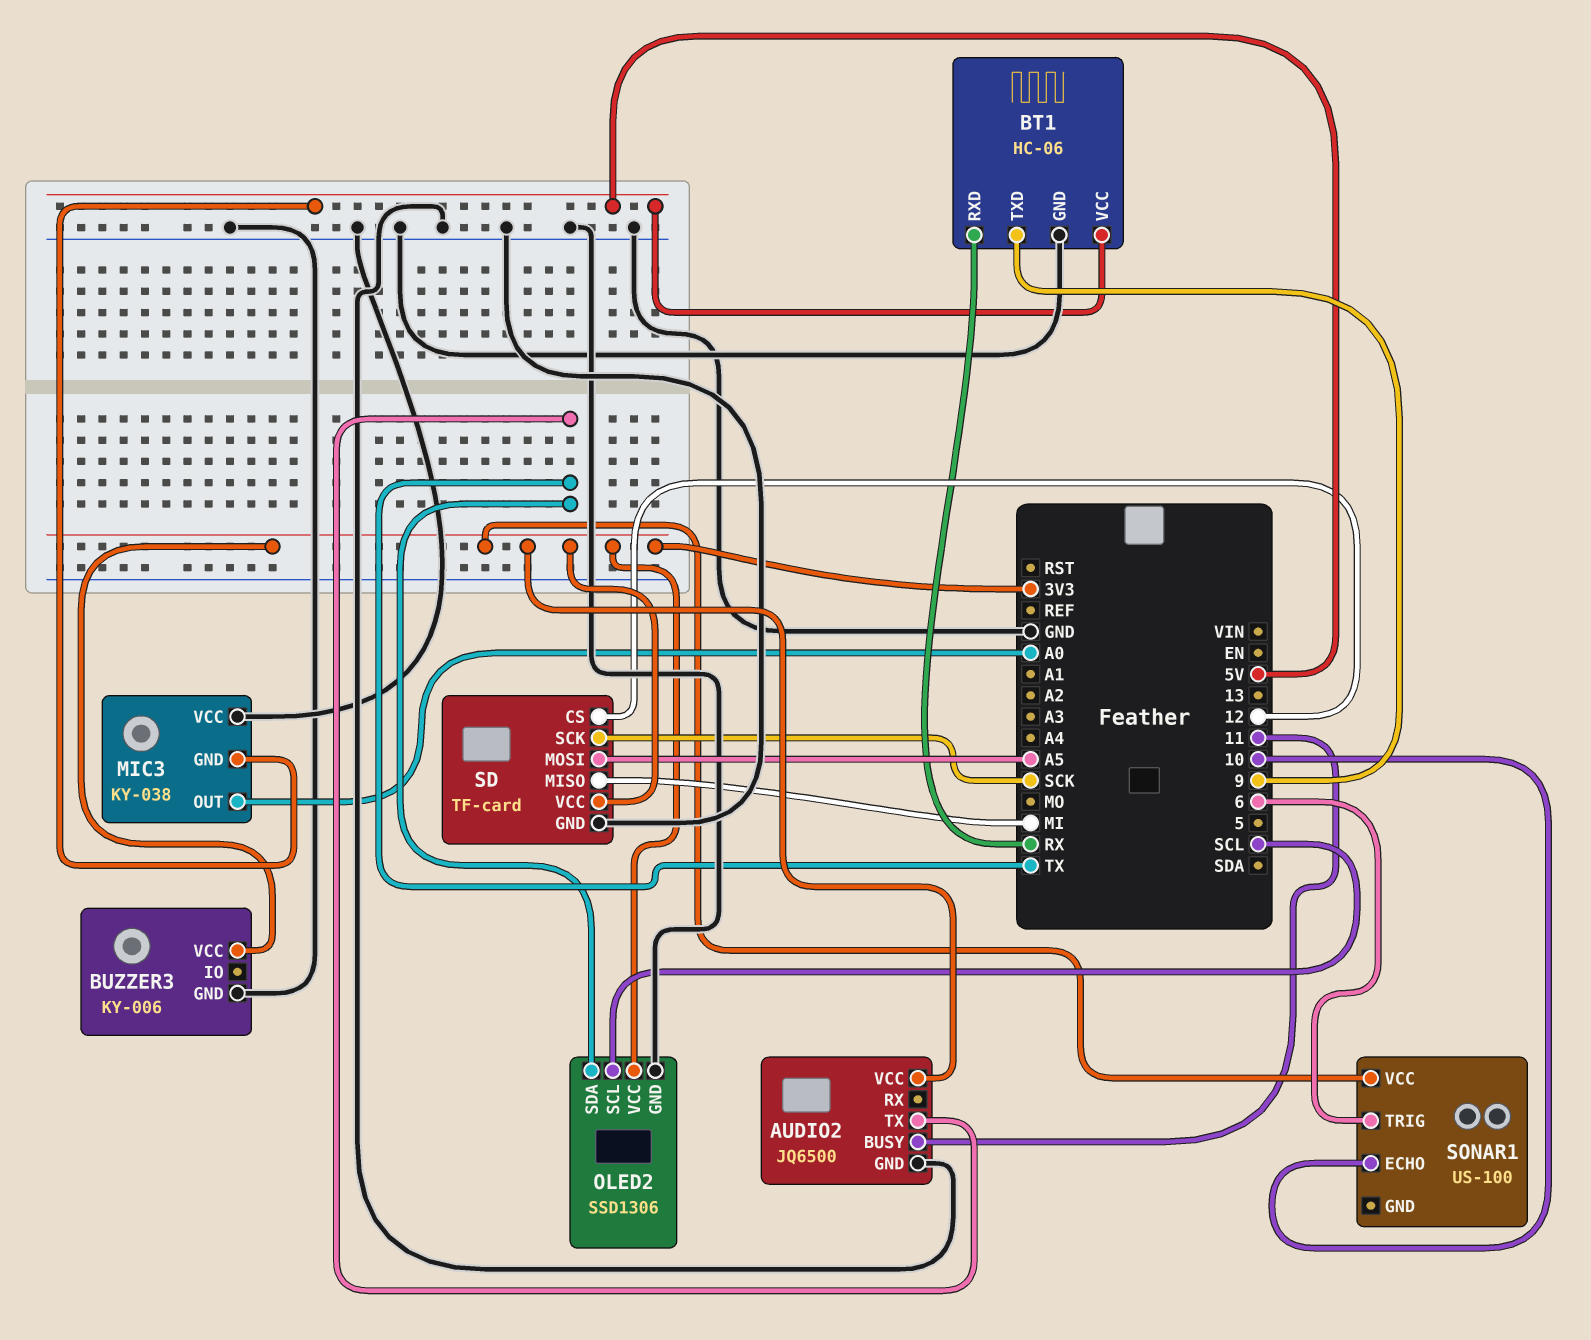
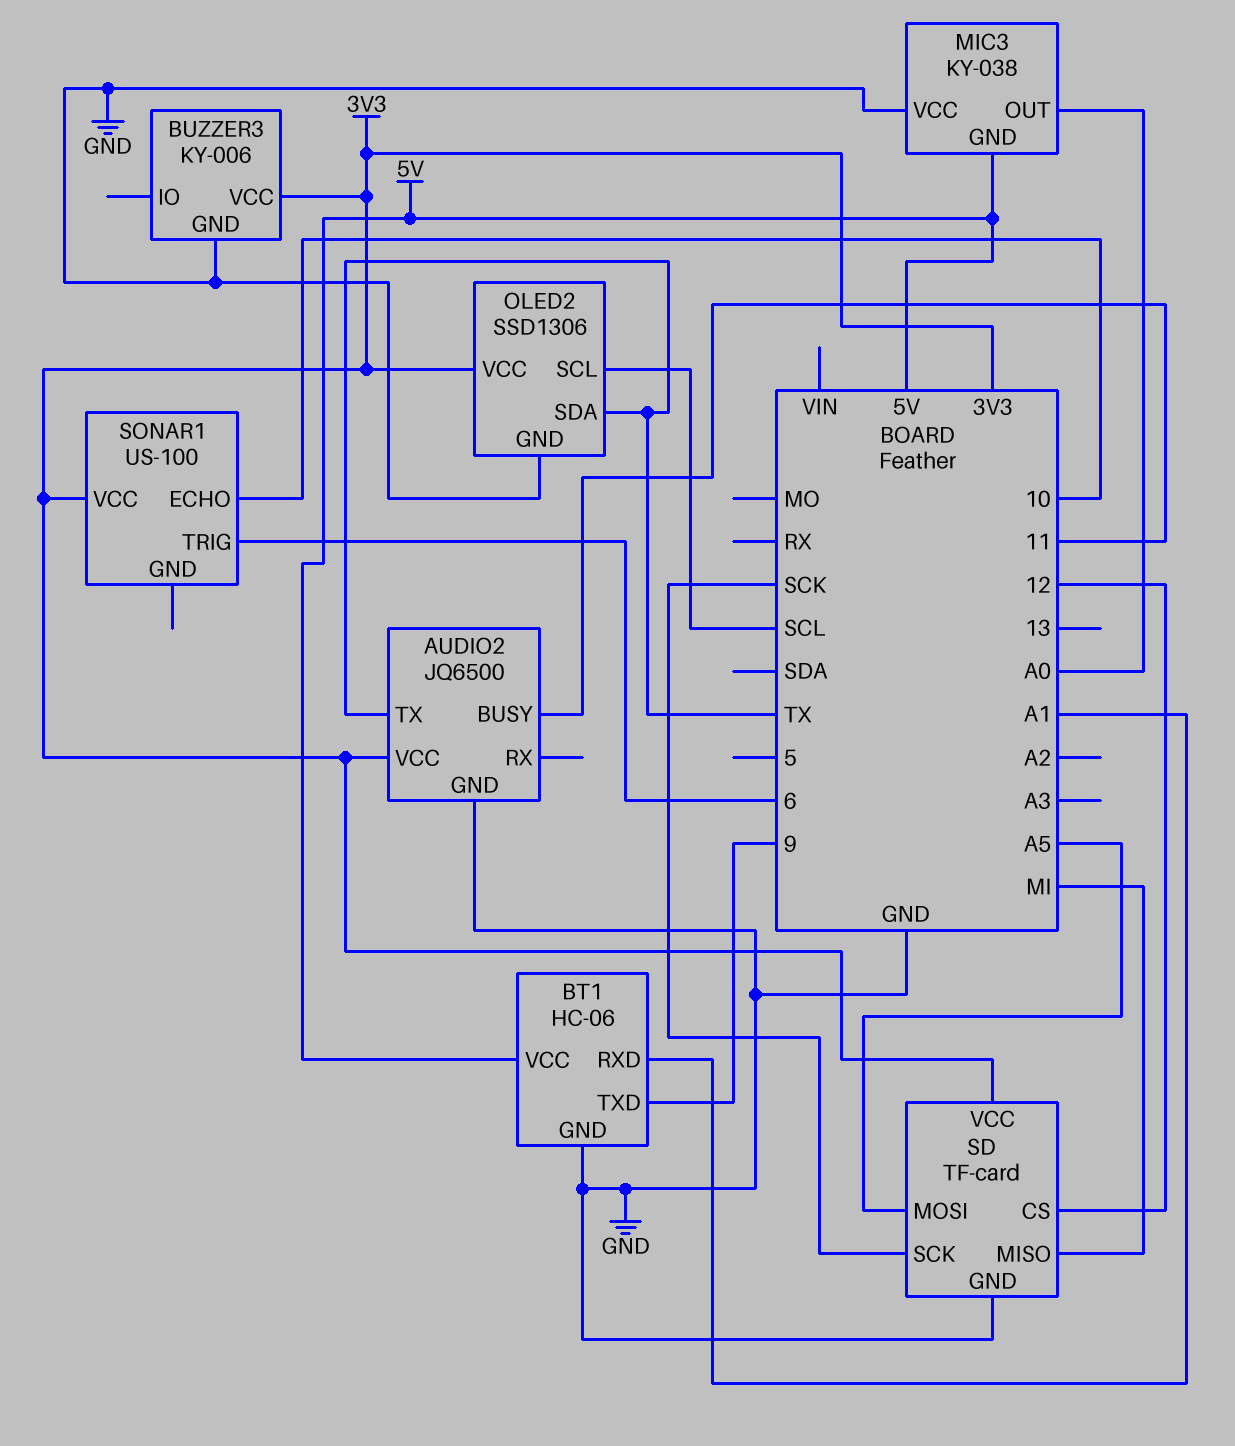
BT1 pin RXD: RX -> A1

